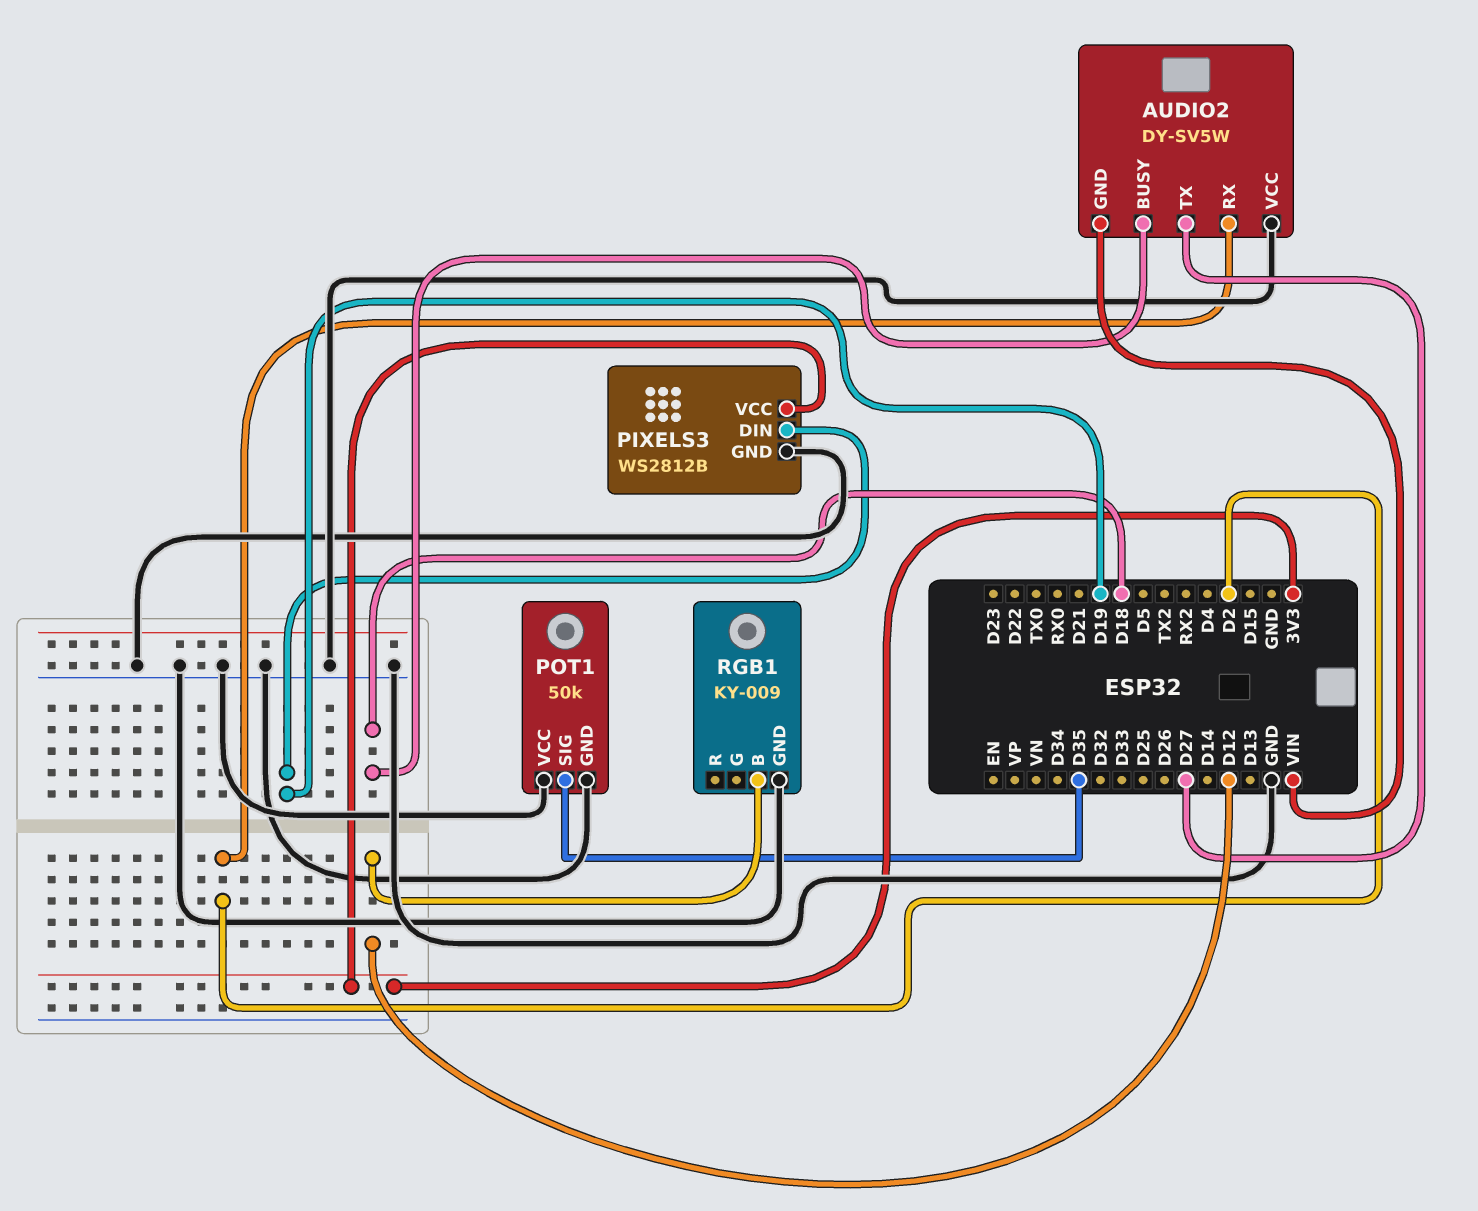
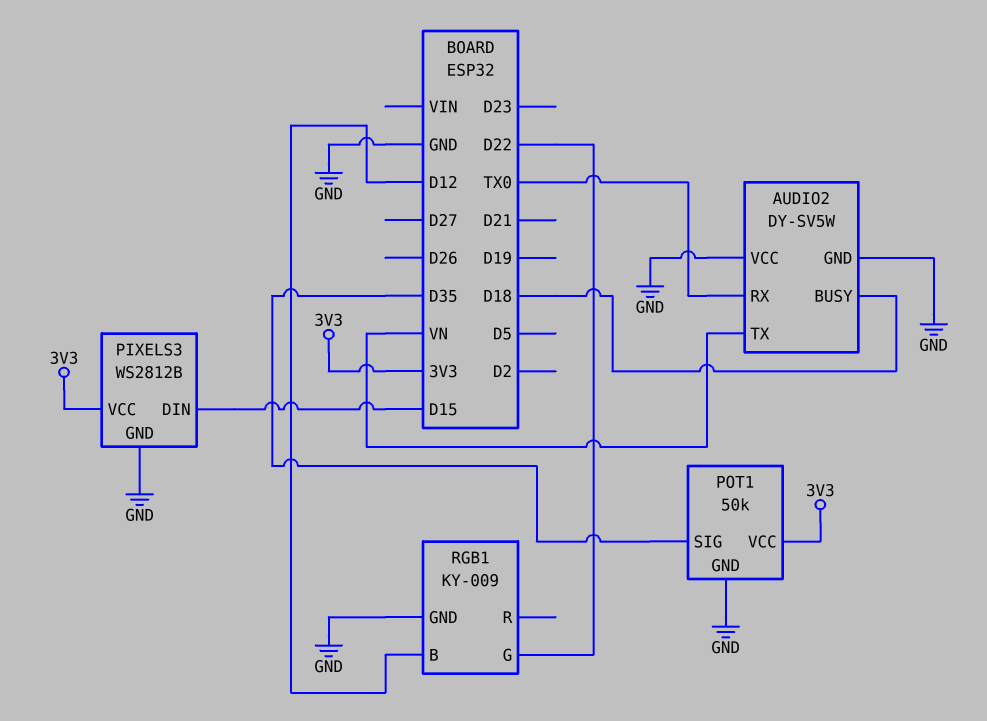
AUDIO2 pin GND: VIN -> GND
AUDIO2 pin RX: D2 -> TX0
AUDIO2 pin TX: D27 -> VN
PIXELS3 pin DIN: D19 -> D15
POT1 pin VCC: GND -> 3V3
RGB1 pin G: none -> D22

